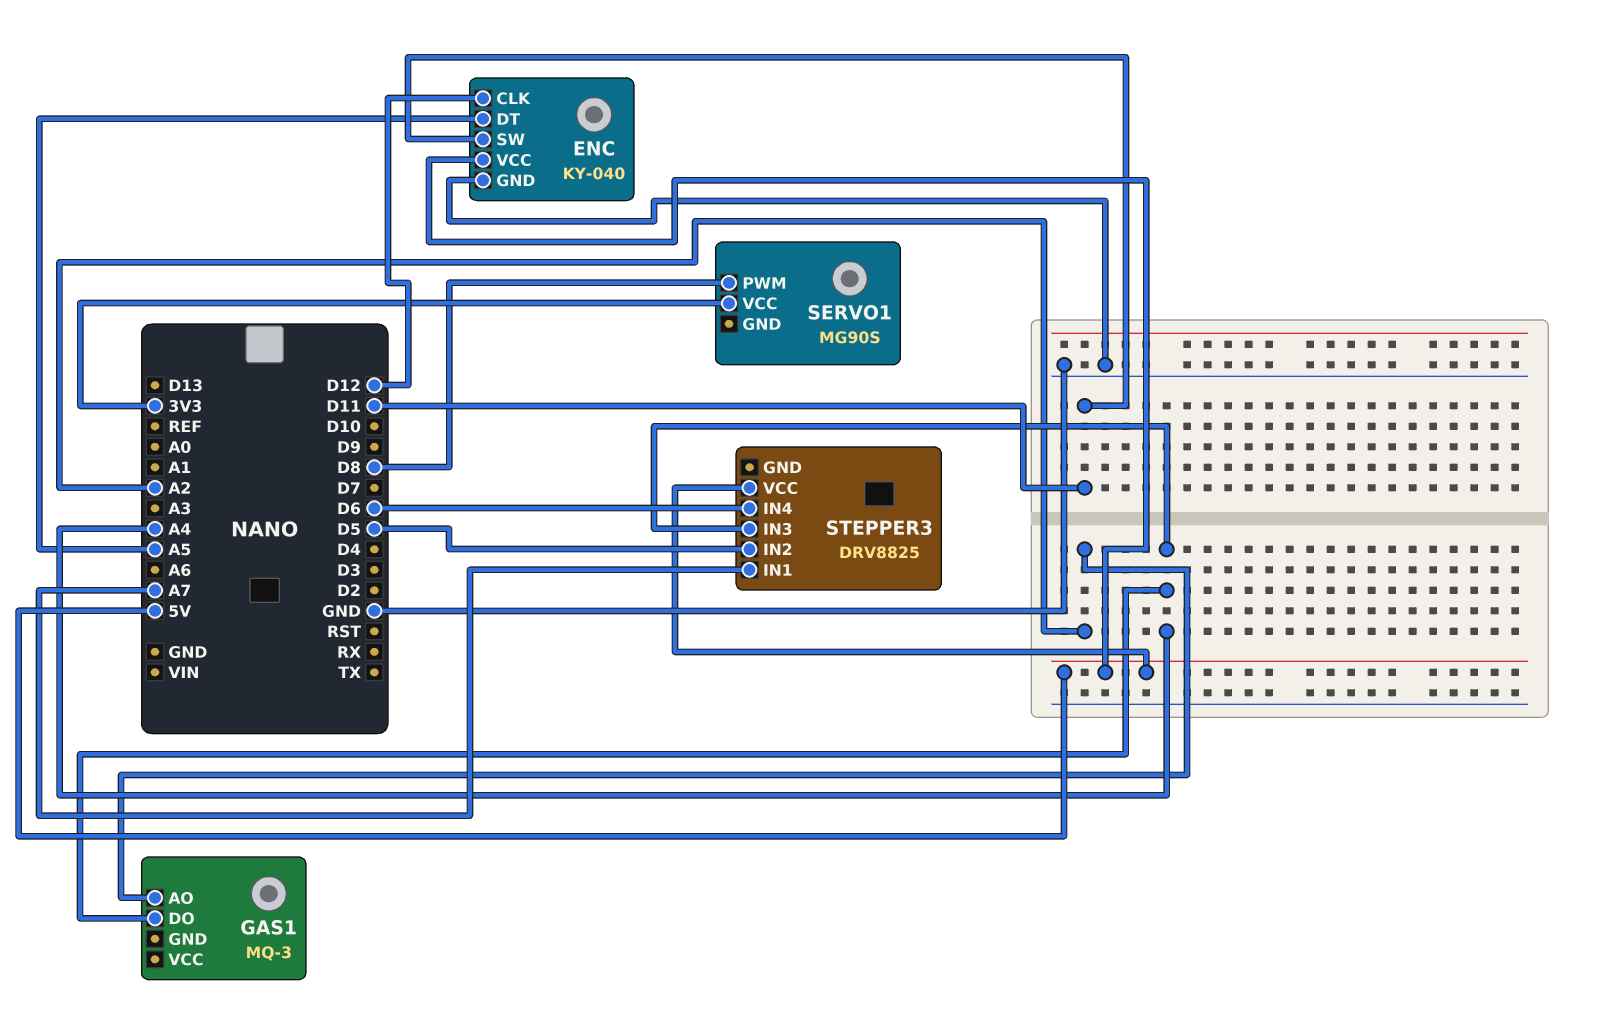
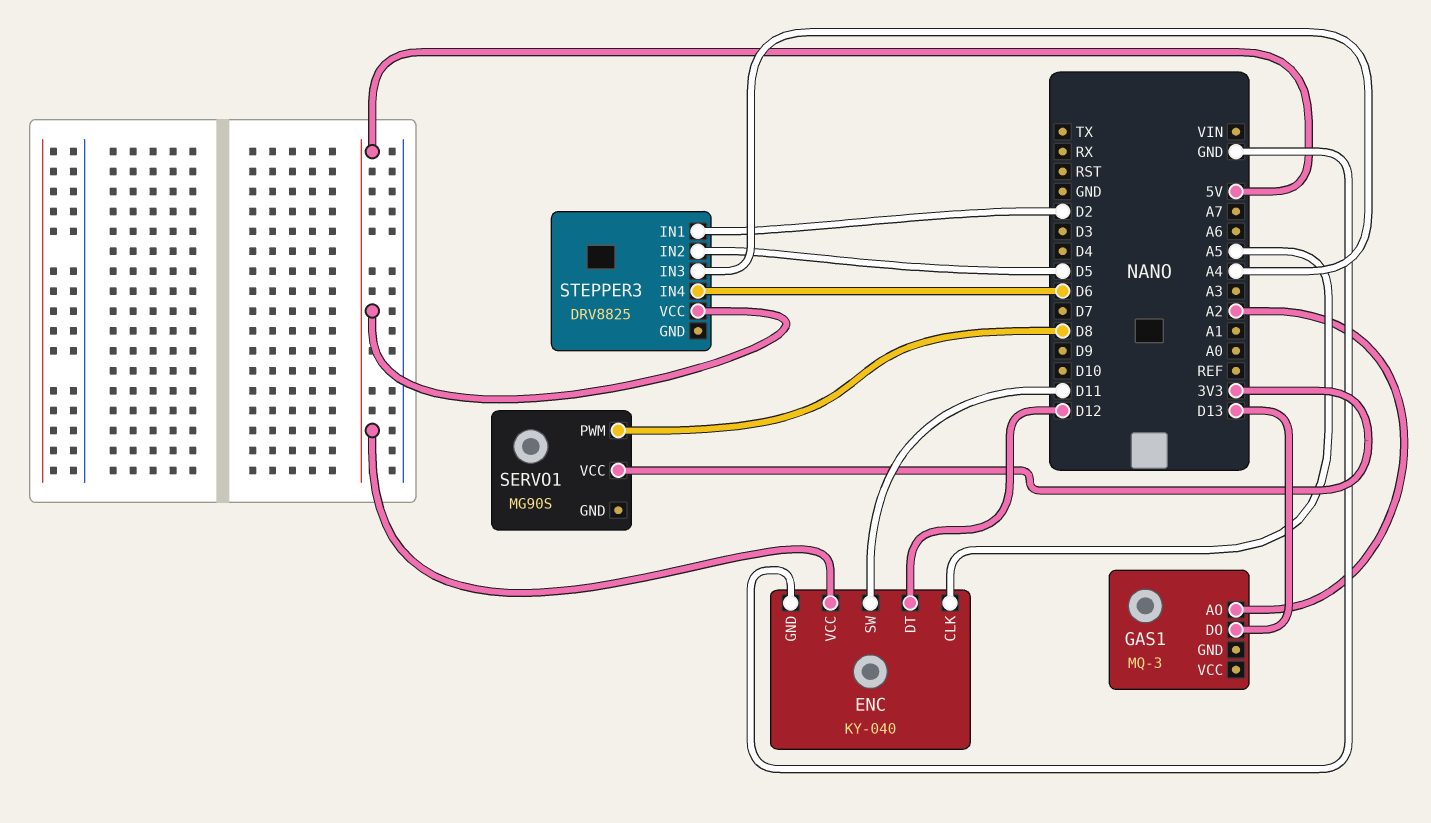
ENC pin CLK: D12 -> A5
ENC pin DT: A5 -> D12
GAS1 pin DO: A4 -> D13
STEPPER3 pin IN1: A7 -> D2

